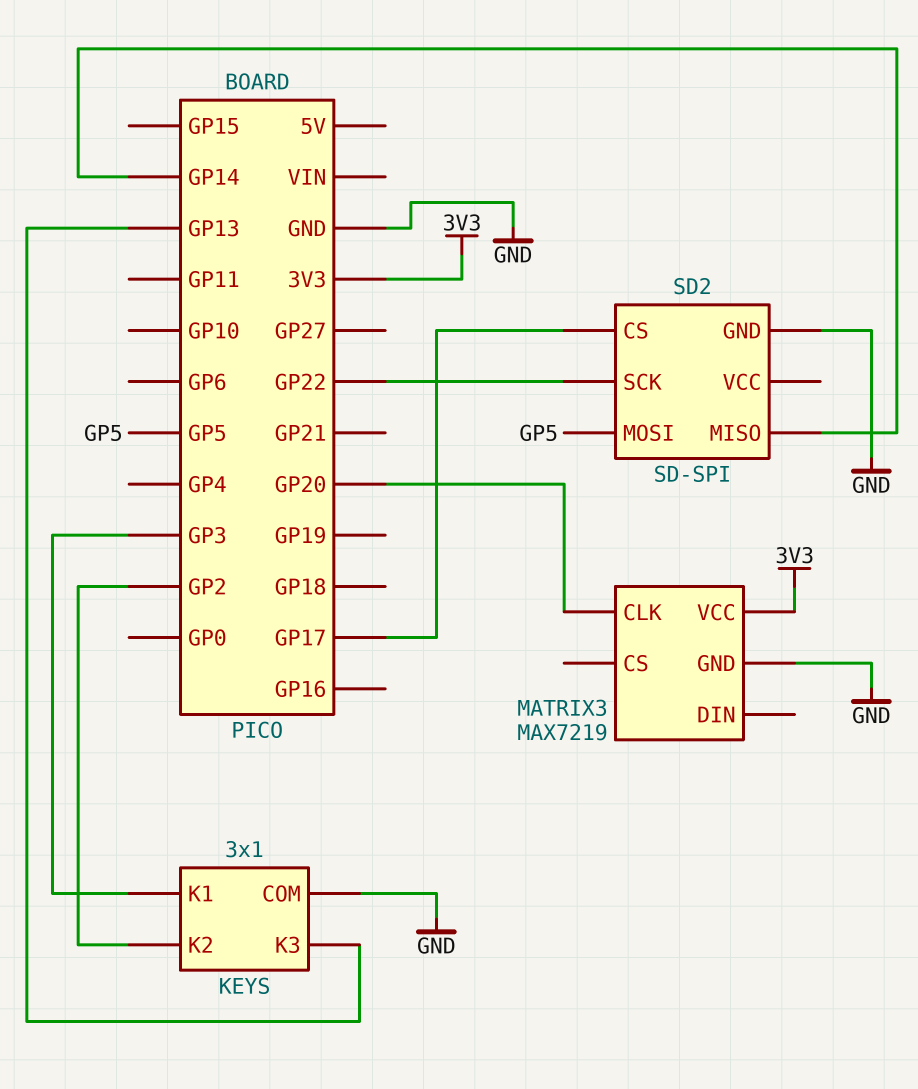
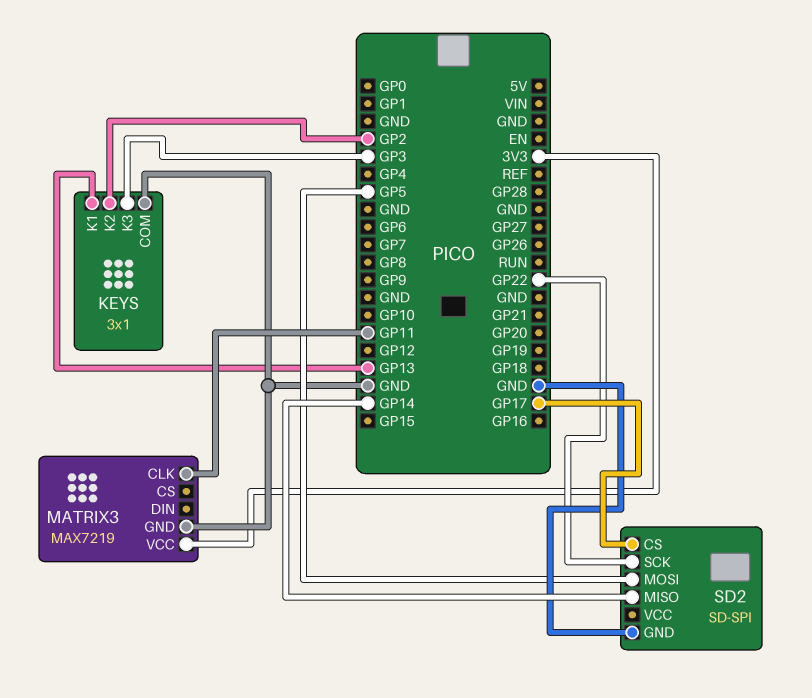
KEYS pin K1: GP3 -> GP13
KEYS pin K3: GP13 -> GP3
MATRIX3 pin CLK: GP20 -> GP11

